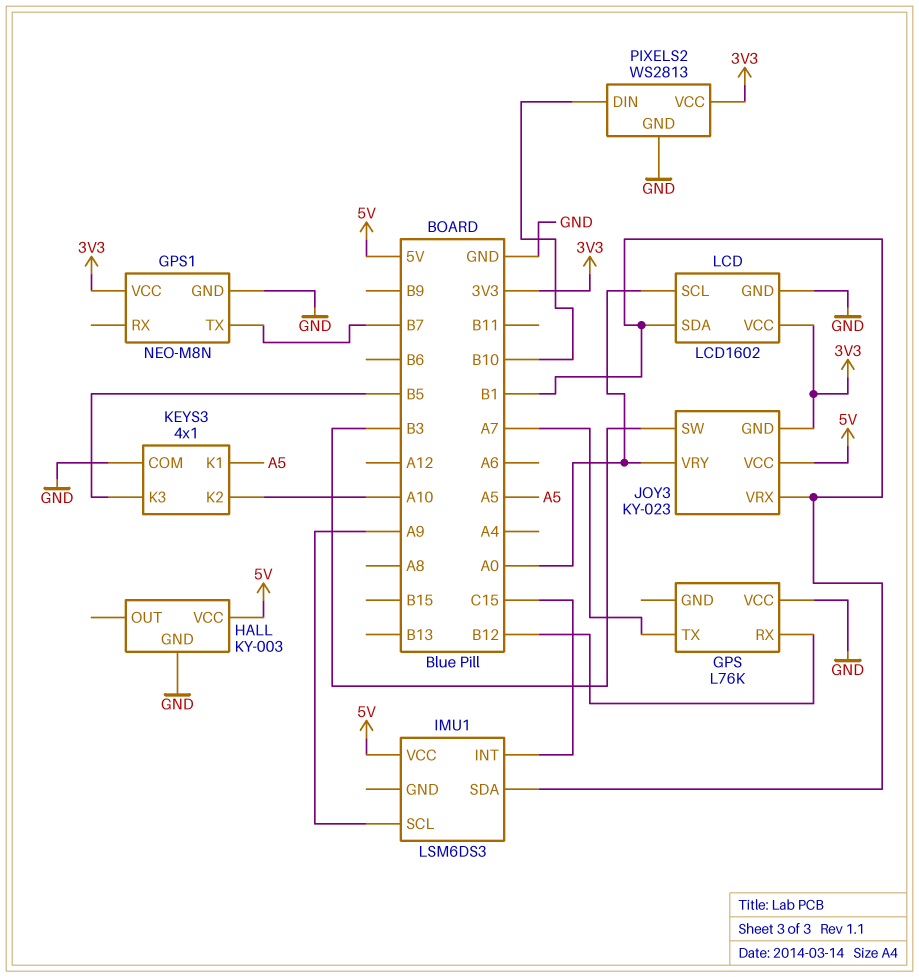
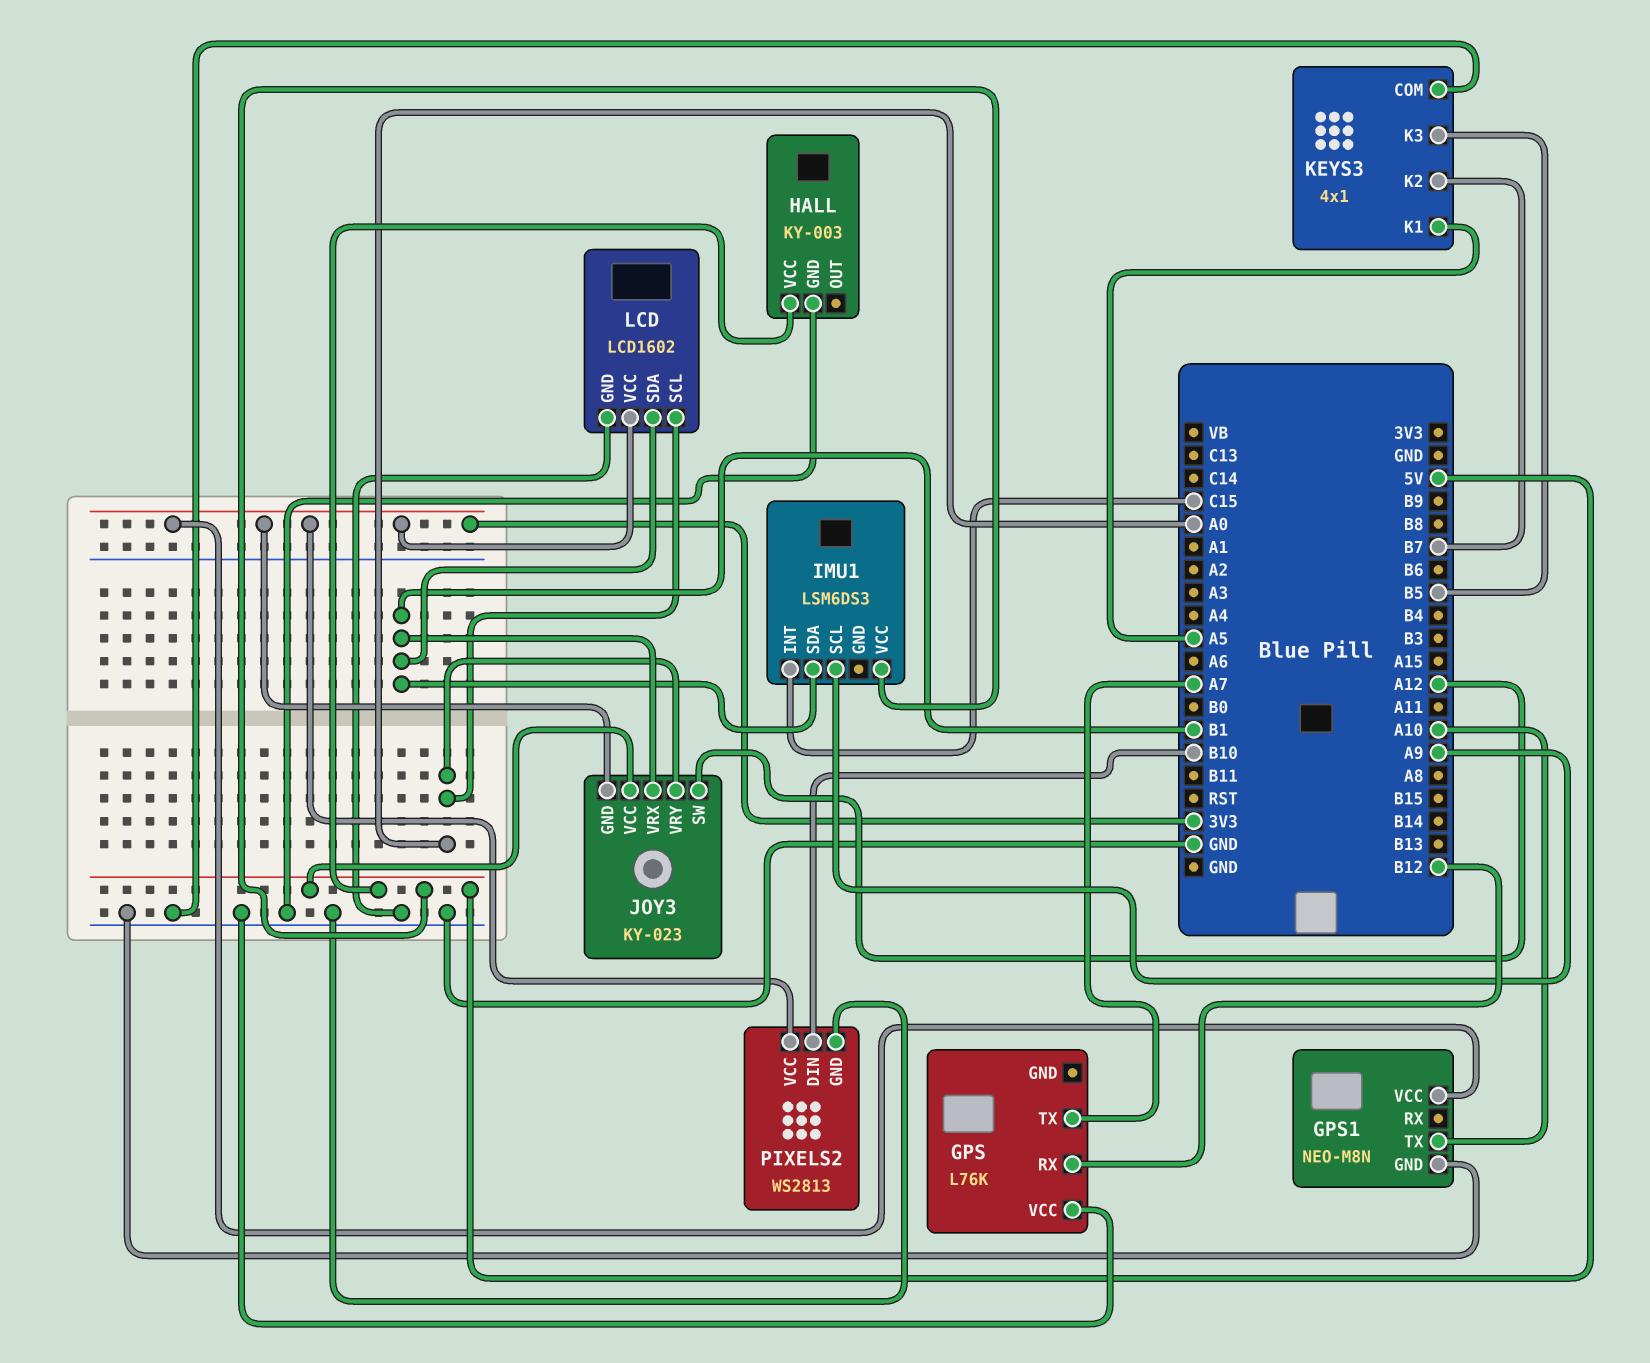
GPS1 pin TX: B7 -> A10
JOY3 pin SW: B3 -> A12
KEYS3 pin K2: A10 -> B7

